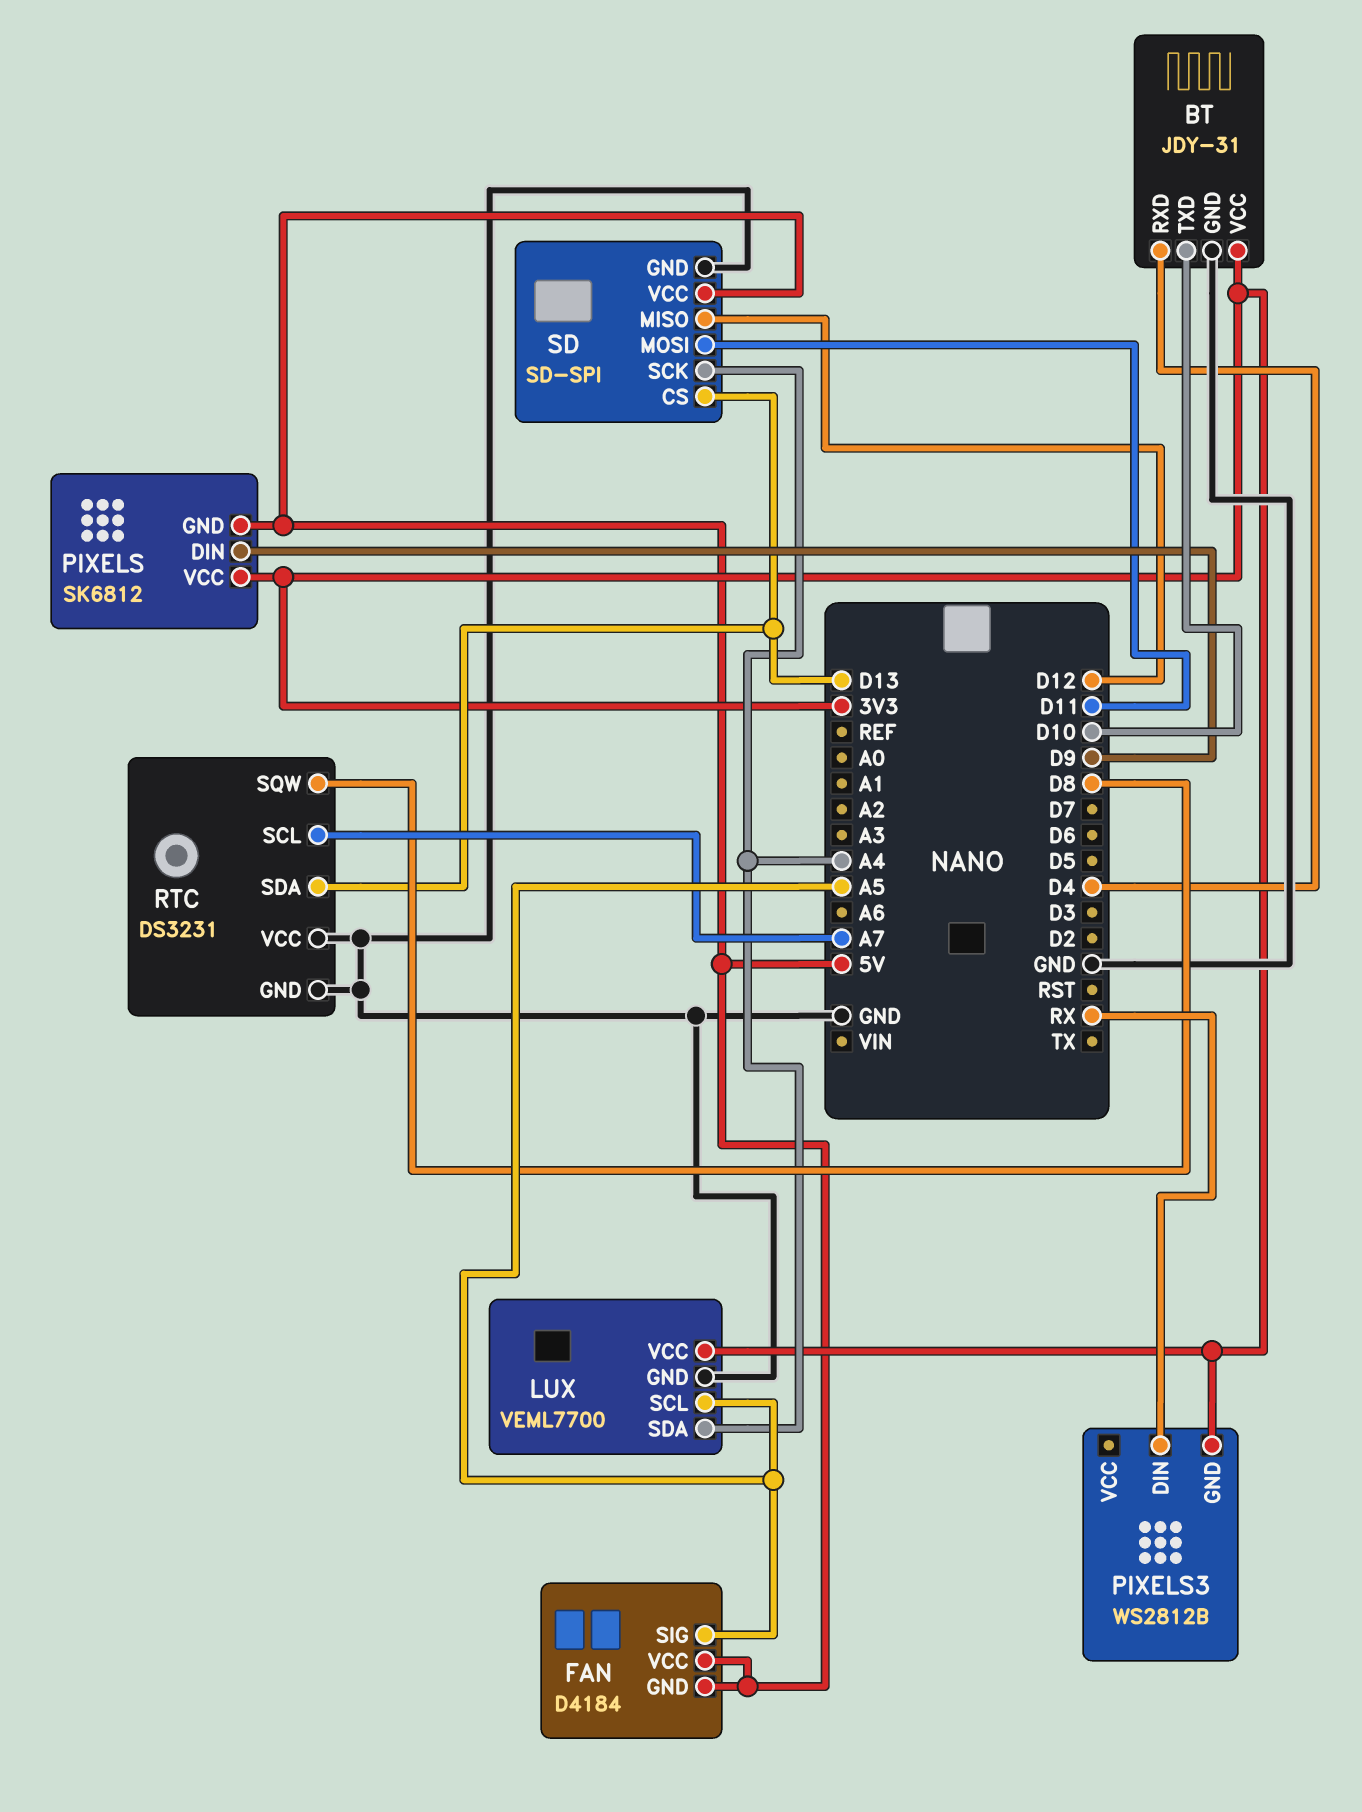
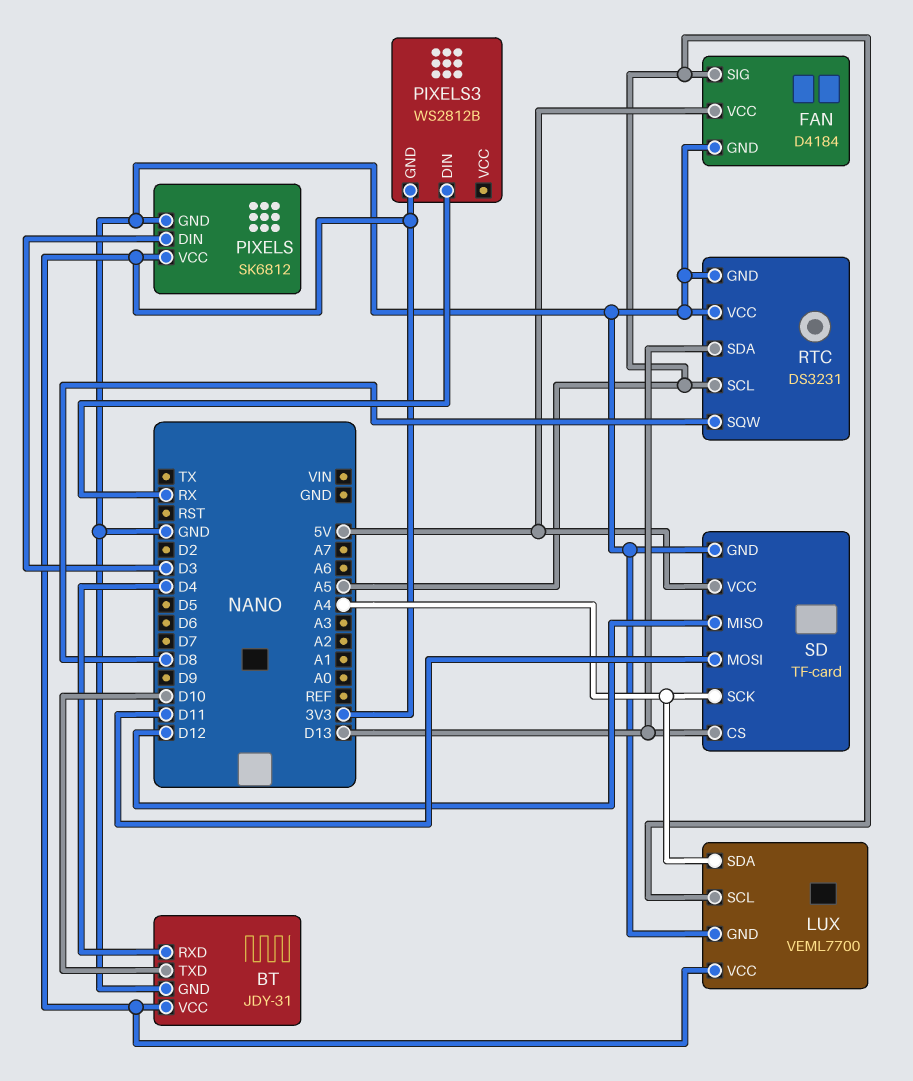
FAN pin GND: 5V -> GND
PIXELS pin DIN: D9 -> D3
PIXELS pin GND: 5V -> GND
RTC pin SCL: A7 -> A5
SD: SD-SPI -> TF-card

